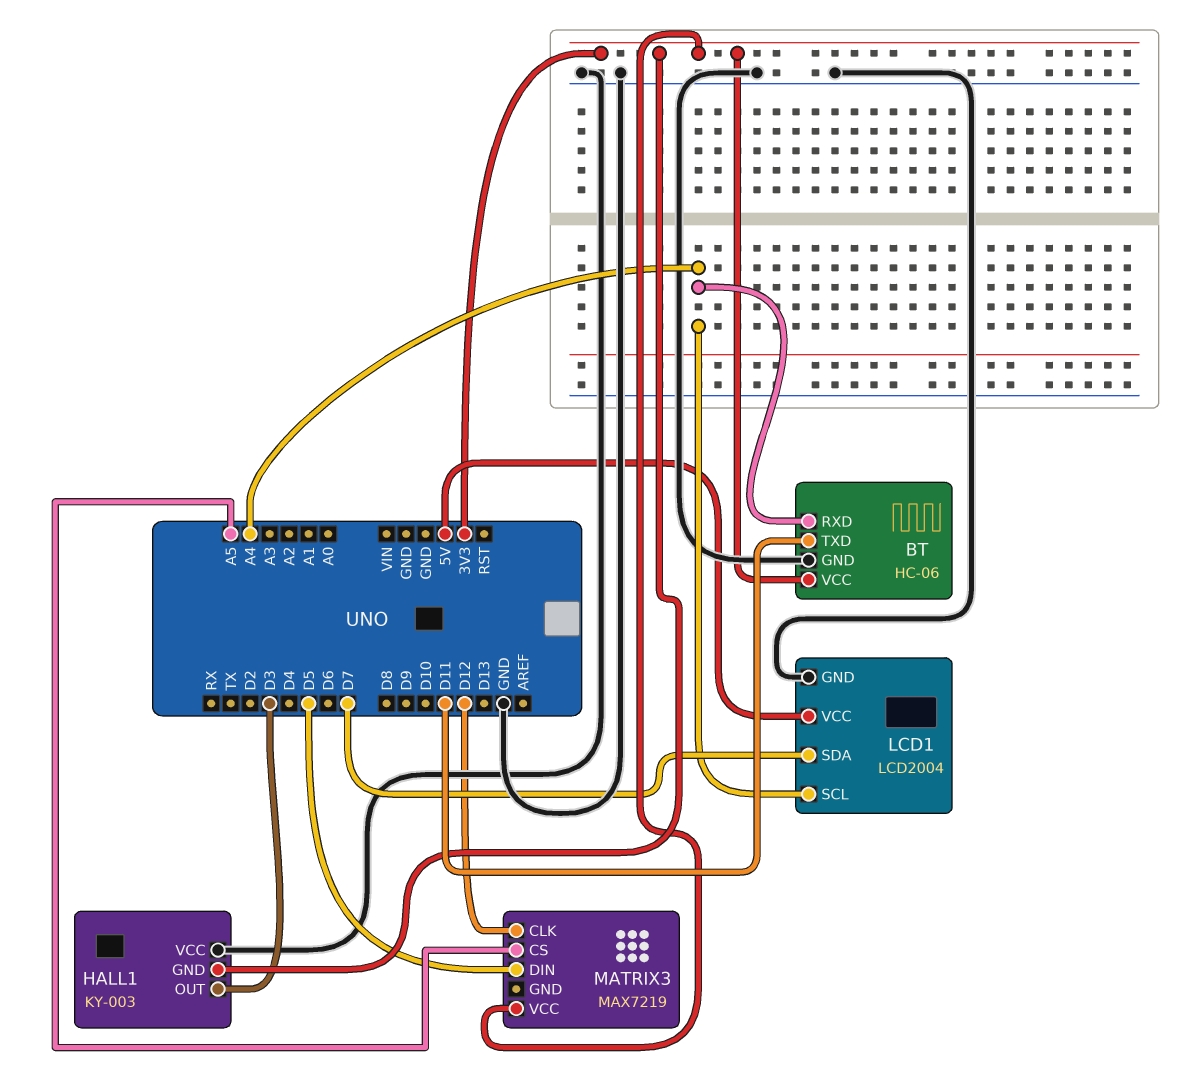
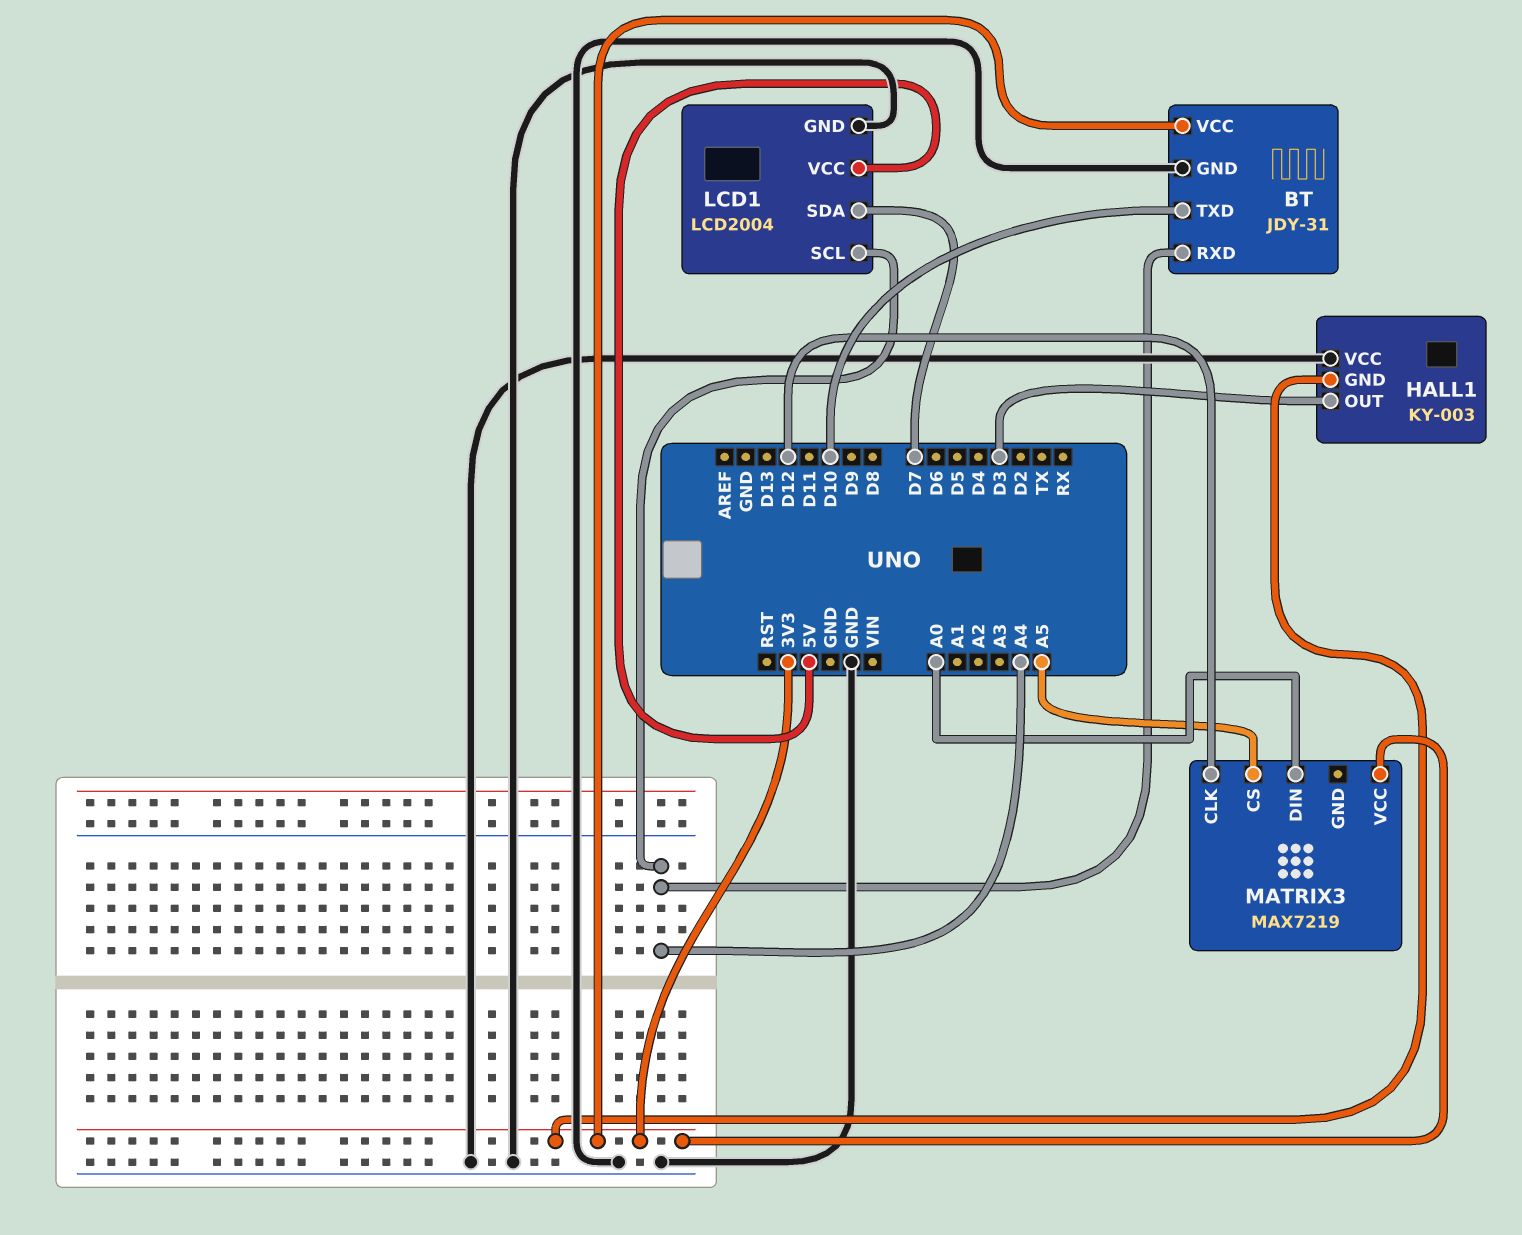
BT: HC-06 -> JDY-31
BT pin TXD: D11 -> D10
MATRIX3 pin DIN: D5 -> A0

